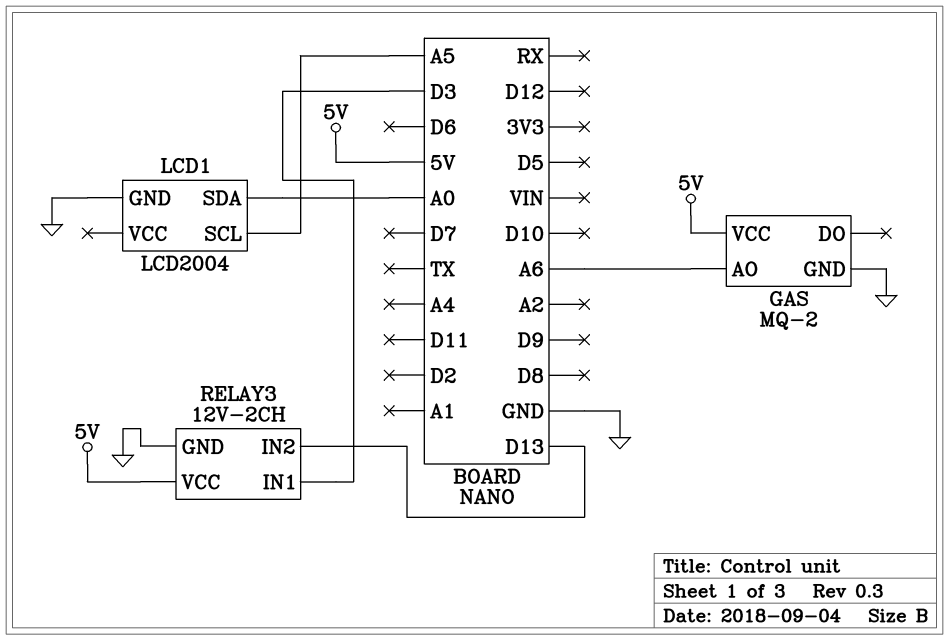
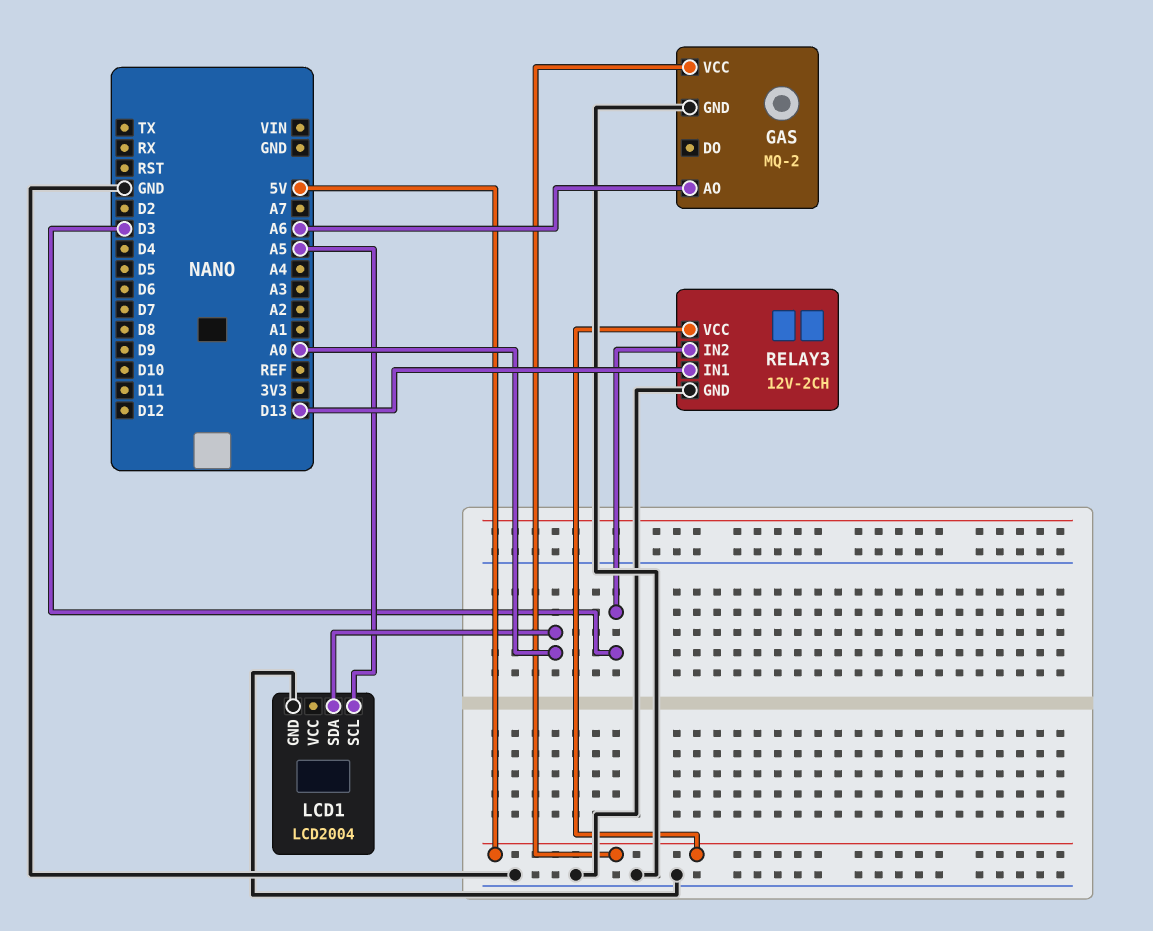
RELAY3 pin IN1: D3 -> D13
RELAY3 pin IN2: D13 -> D3

